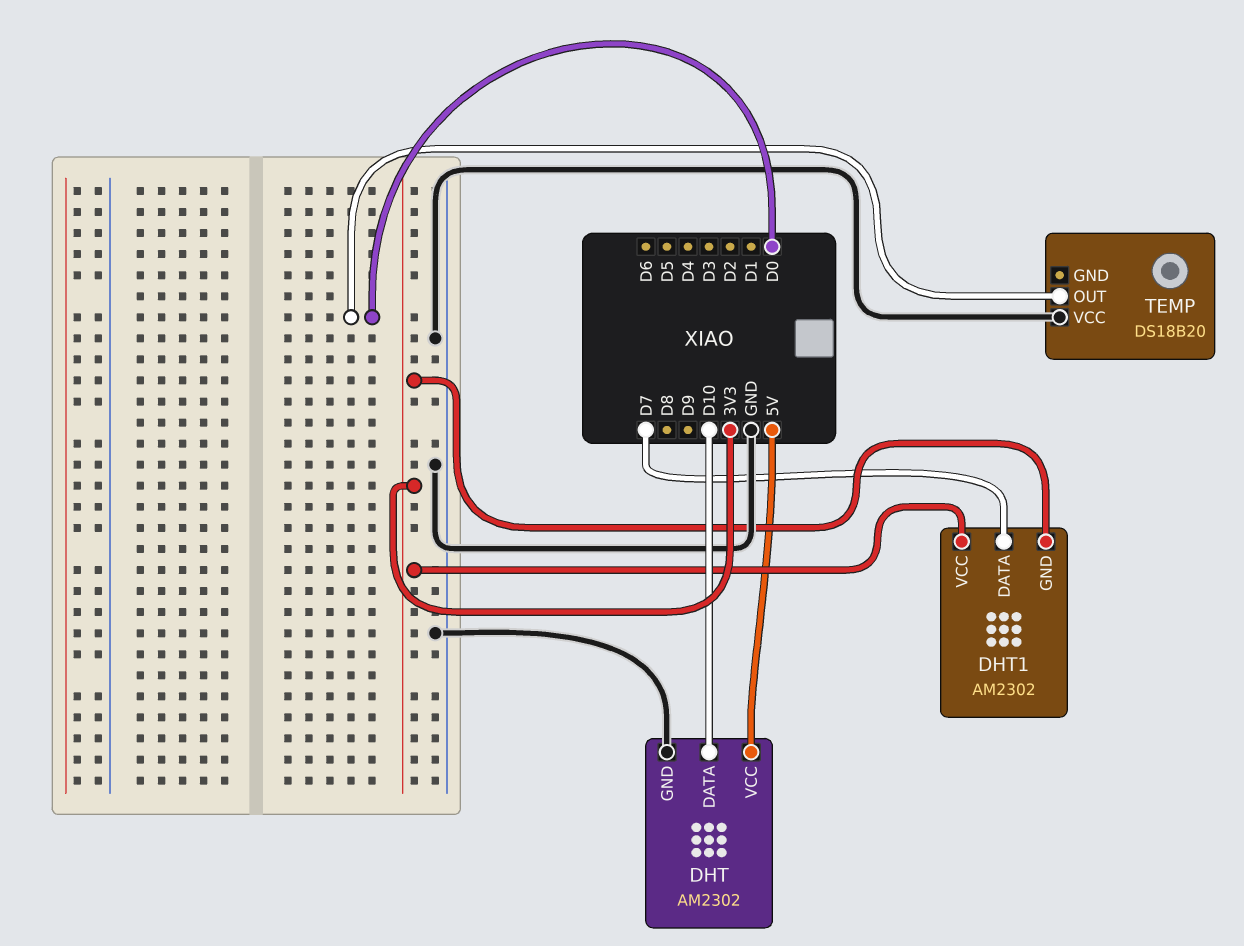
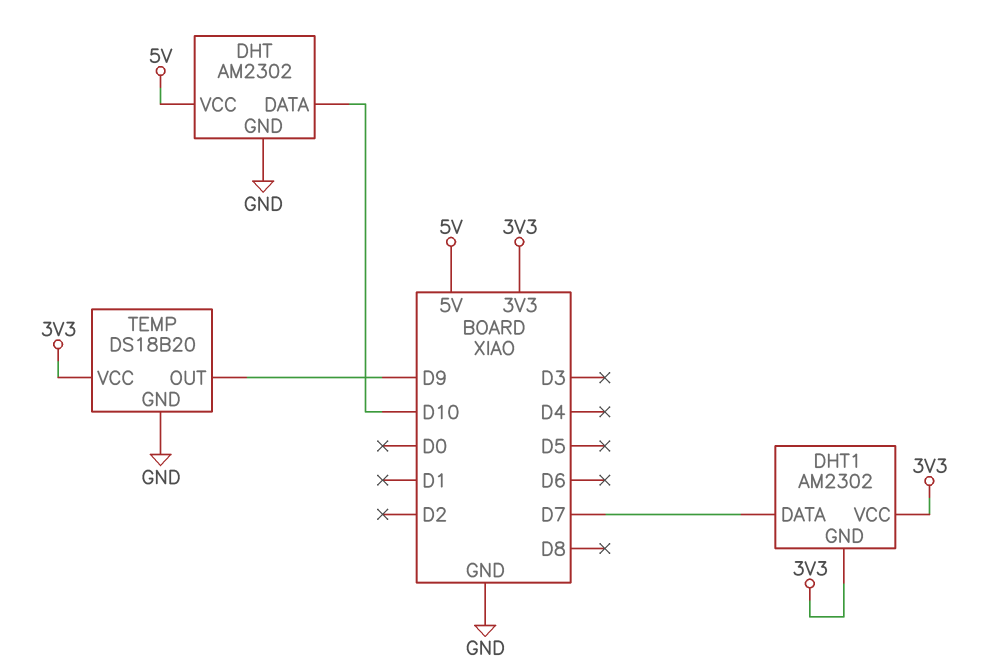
TEMP pin GND: none -> GND
TEMP pin OUT: D0 -> D9
TEMP pin VCC: GND -> 3V3

